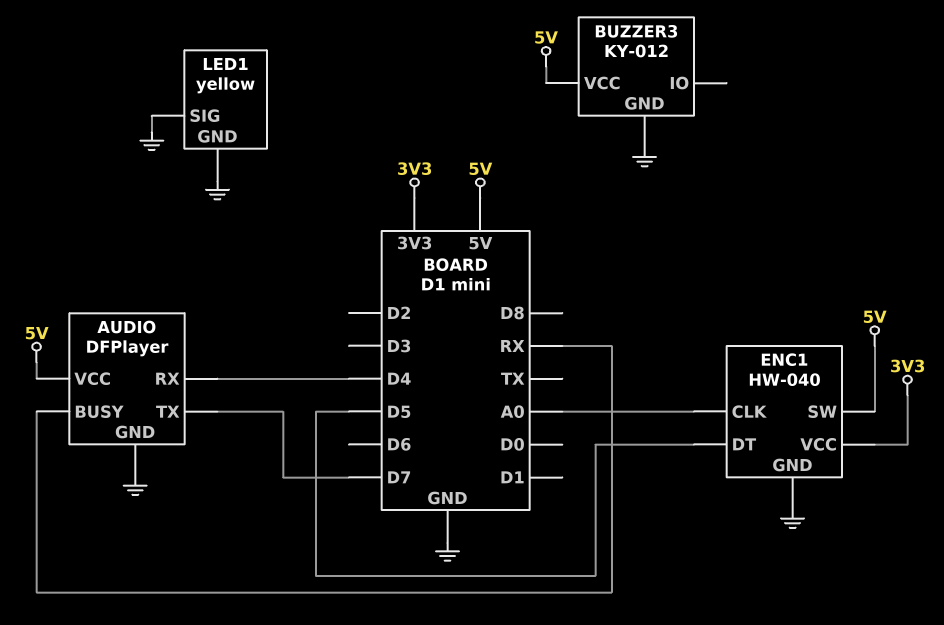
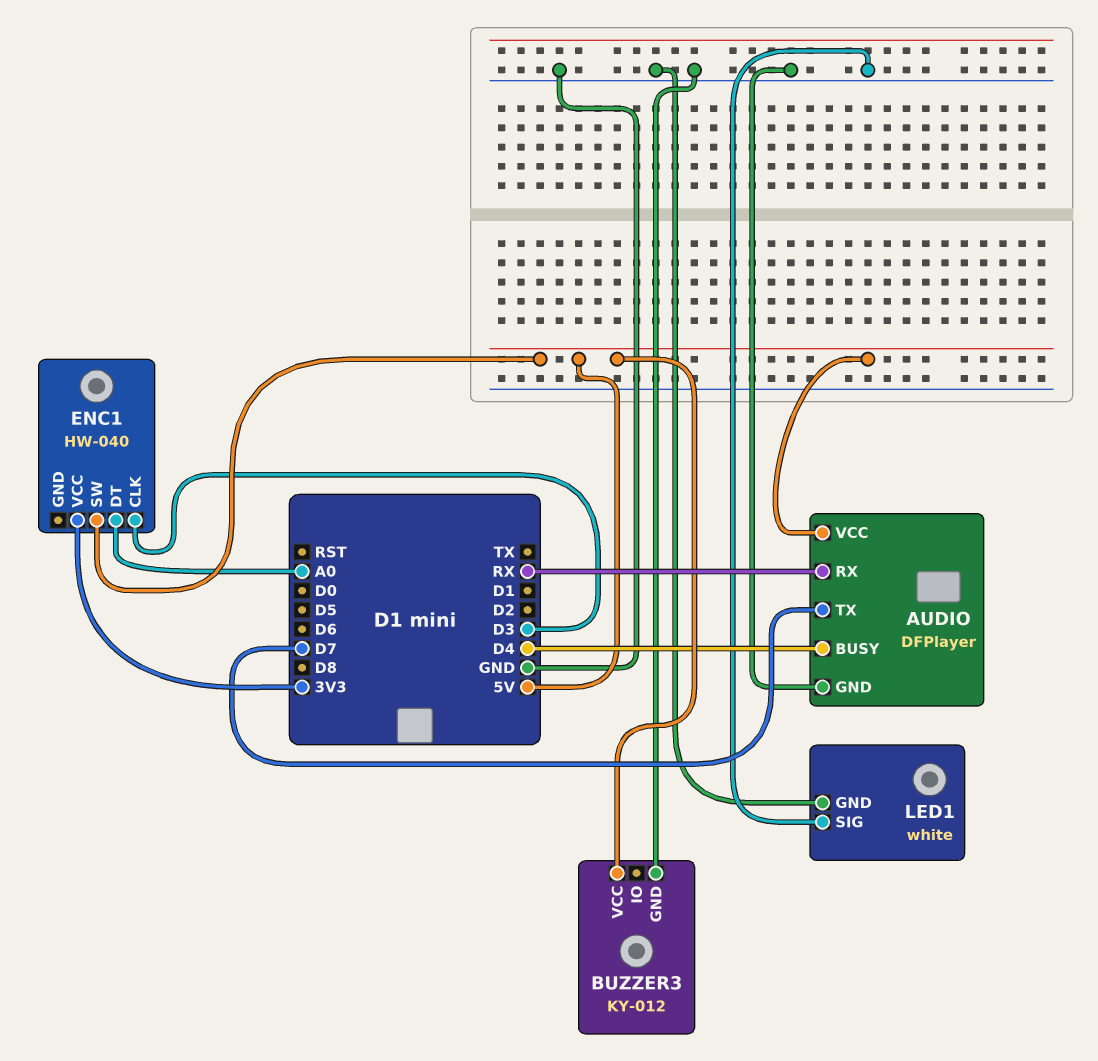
AUDIO pin BUSY: RX -> D4
AUDIO pin RX: D4 -> RX
ENC1 pin CLK: A0 -> D3
ENC1 pin DT: D5 -> A0
ENC1 pin GND: GND -> none
LED1: yellow -> white

